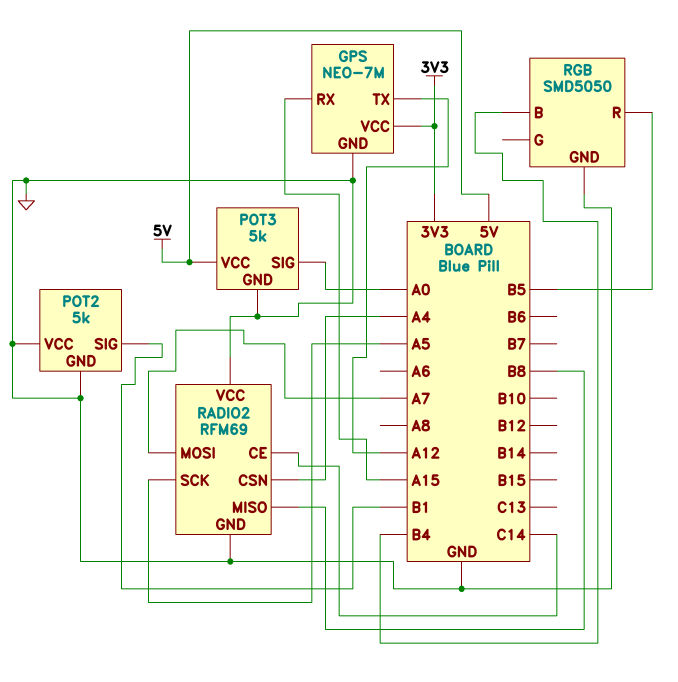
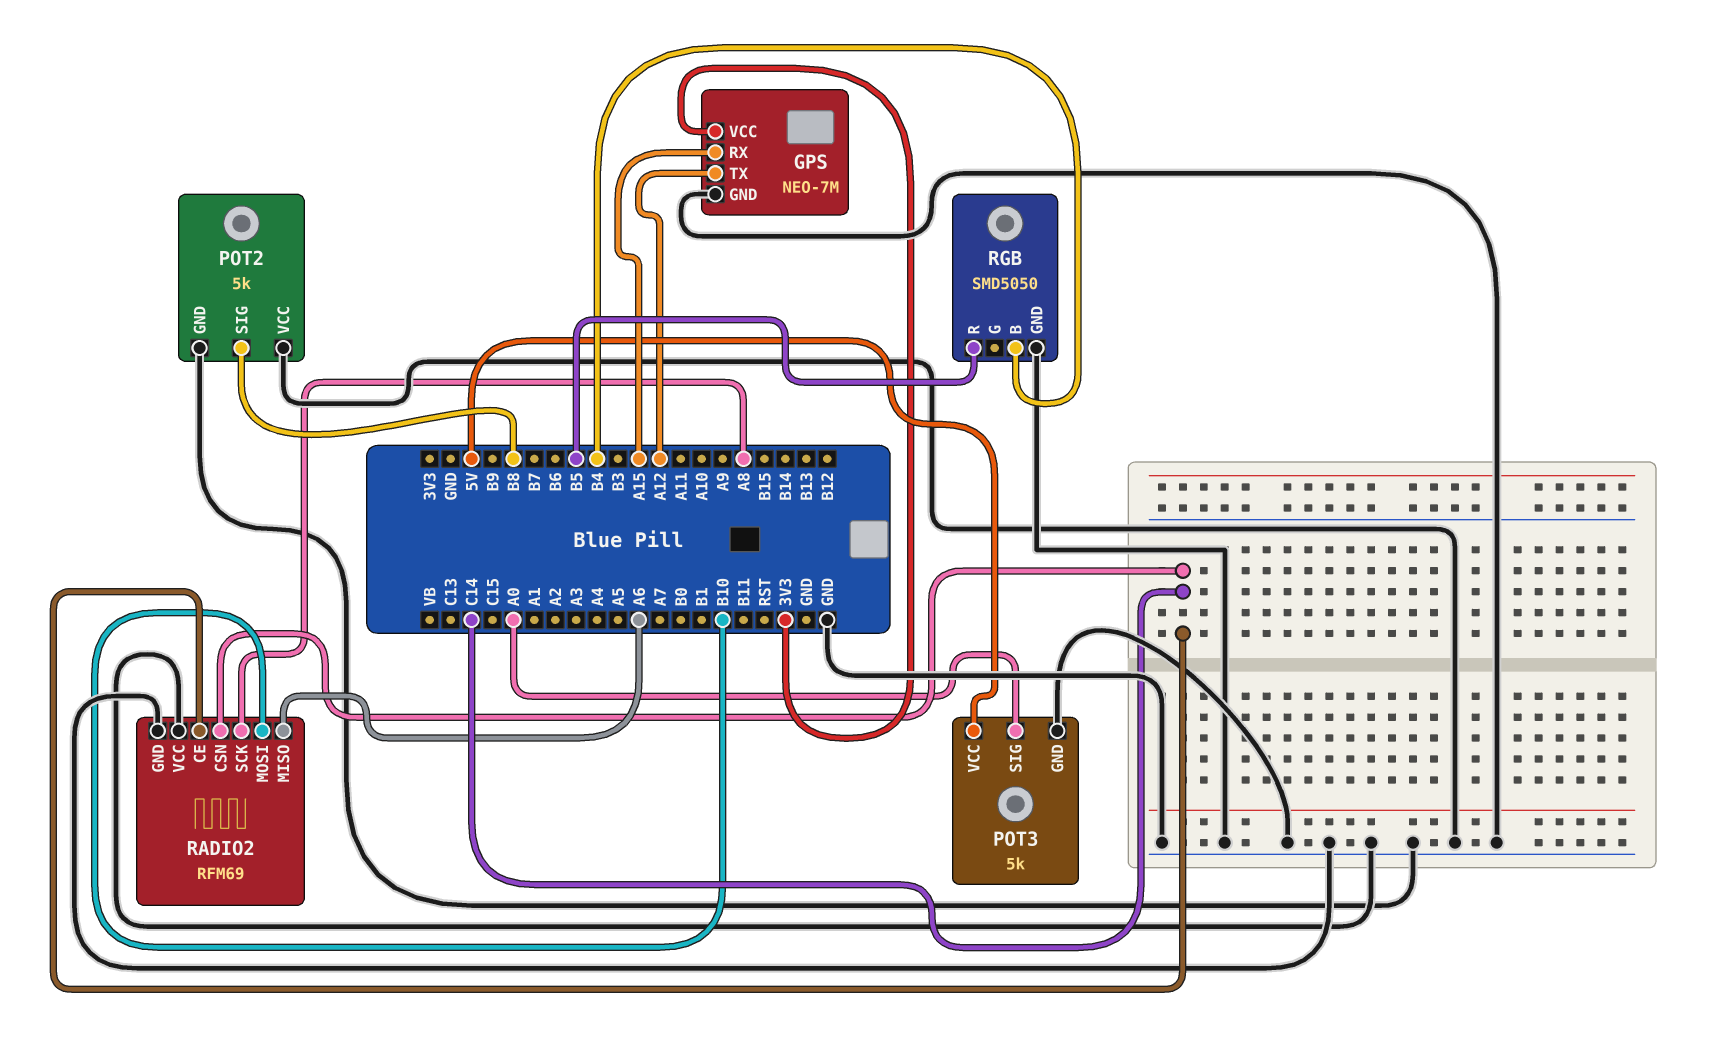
POT2 pin SIG: B1 -> B8
RADIO2 pin CSN: A4 -> C14
RADIO2 pin MISO: B8 -> A6
RADIO2 pin MOSI: A7 -> B10
RADIO2 pin SCK: A5 -> A8

